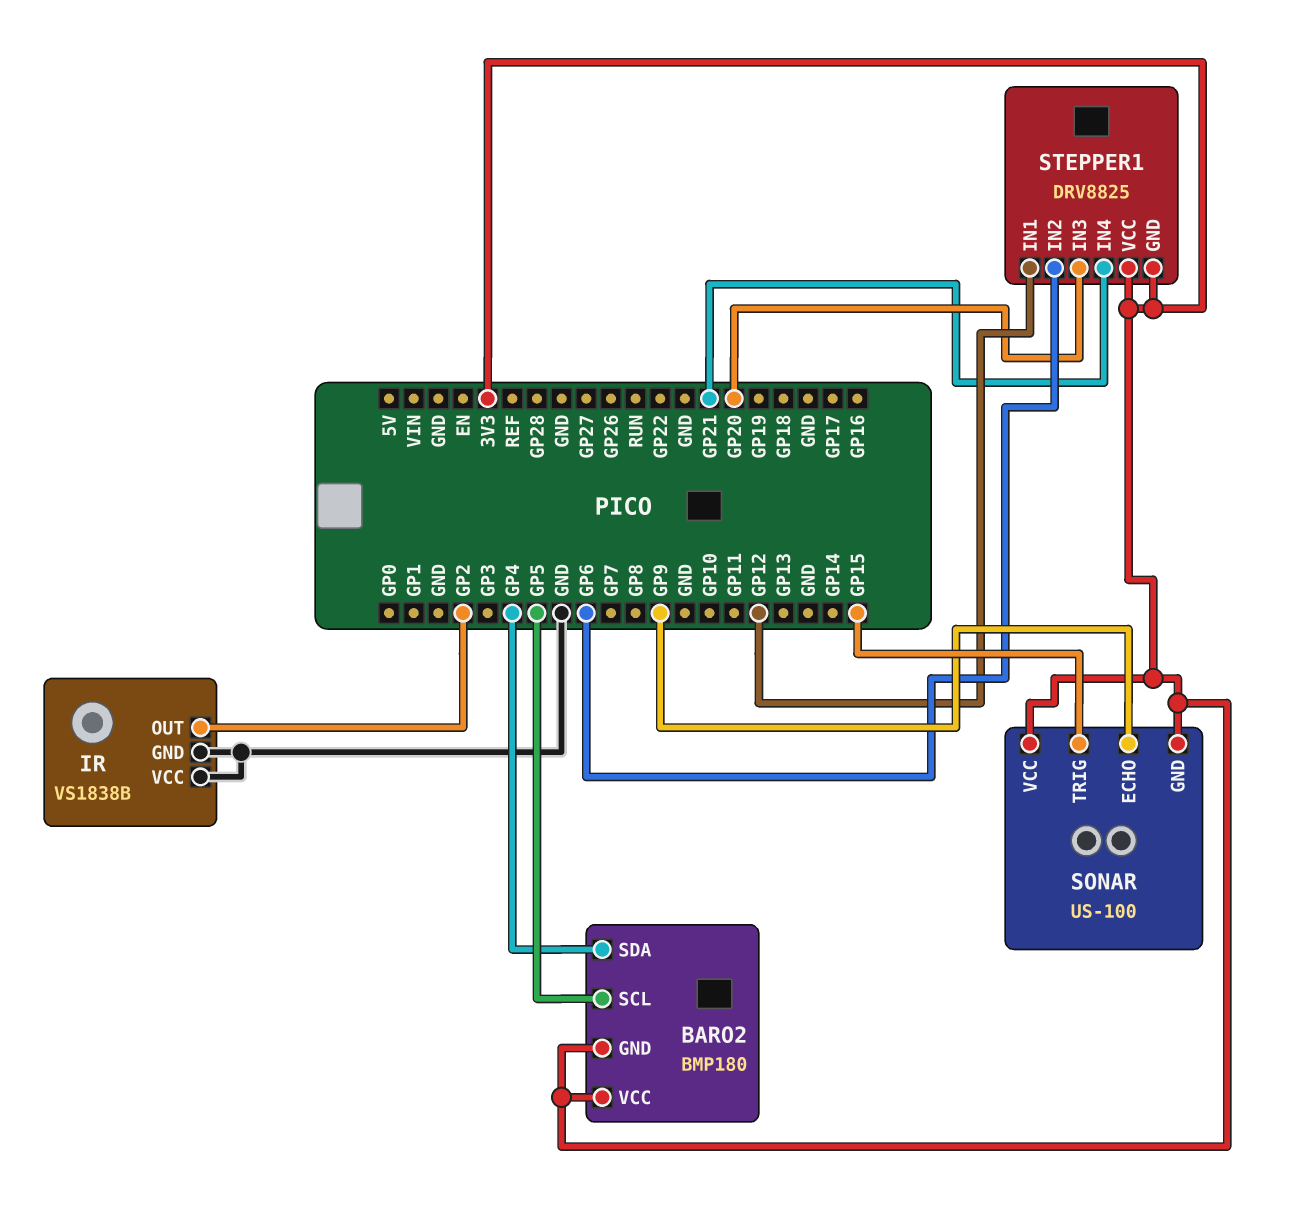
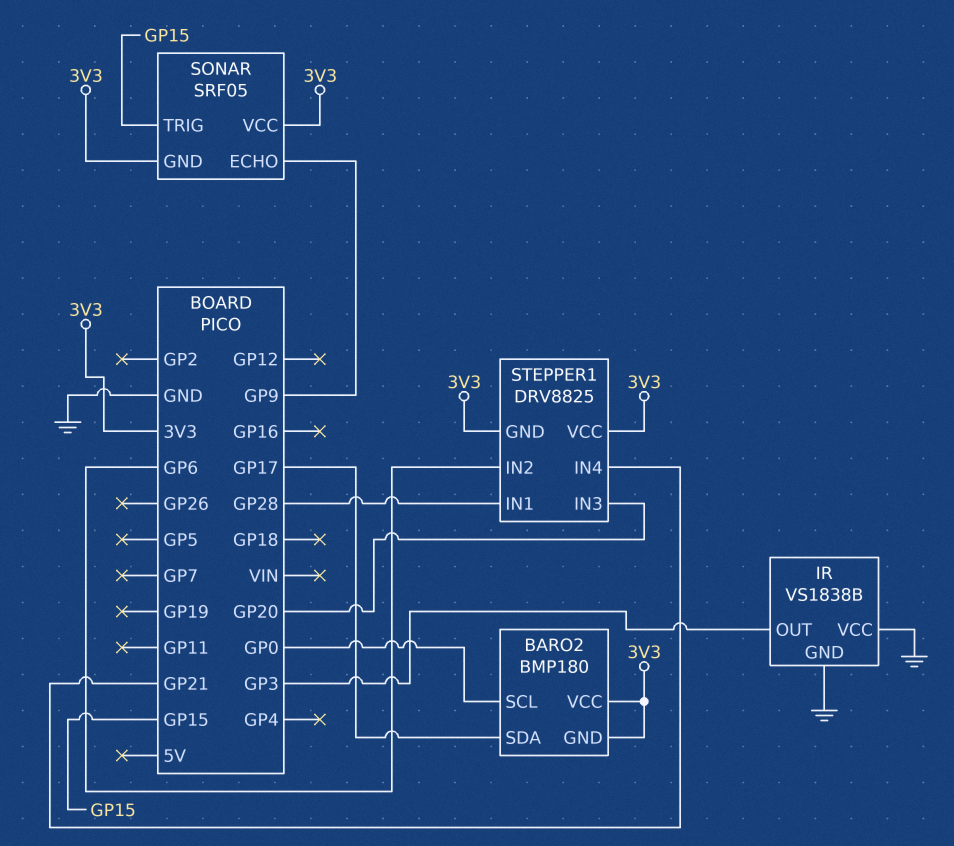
BARO2 pin SCL: GP5 -> GP0
BARO2 pin SDA: GP4 -> GP17
IR pin OUT: GP2 -> GP3
SONAR: US-100 -> SRF05
STEPPER1 pin IN1: GP12 -> GP28

